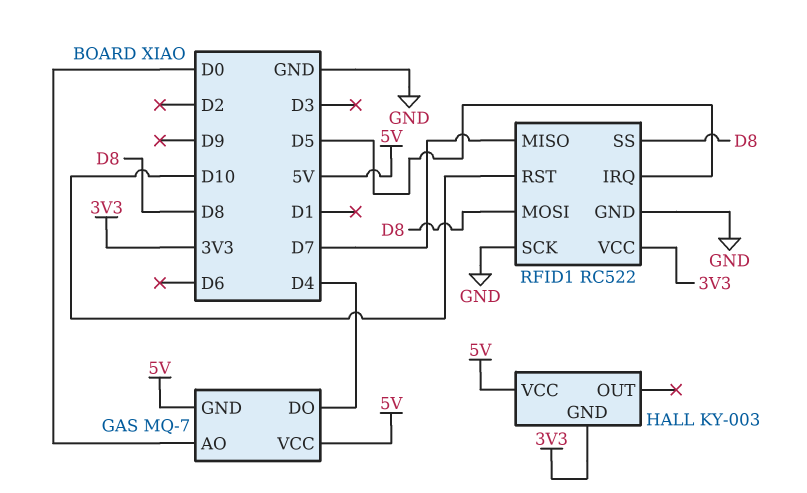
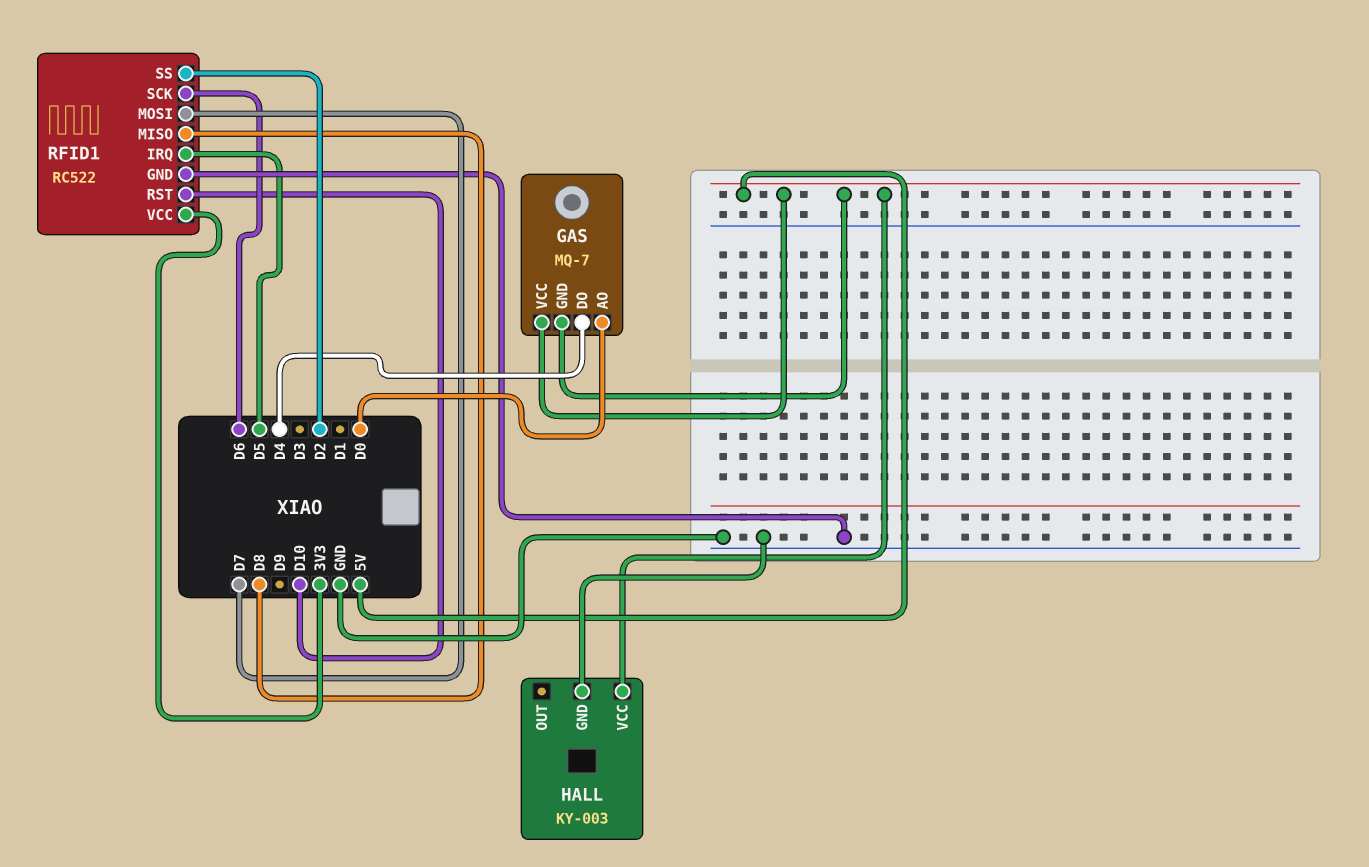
HALL pin GND: 3V3 -> GND
RFID1 pin MISO: D7 -> D8
RFID1 pin MOSI: D8 -> D7
RFID1 pin SCK: GND -> D6
RFID1 pin SS: D8 -> D2

